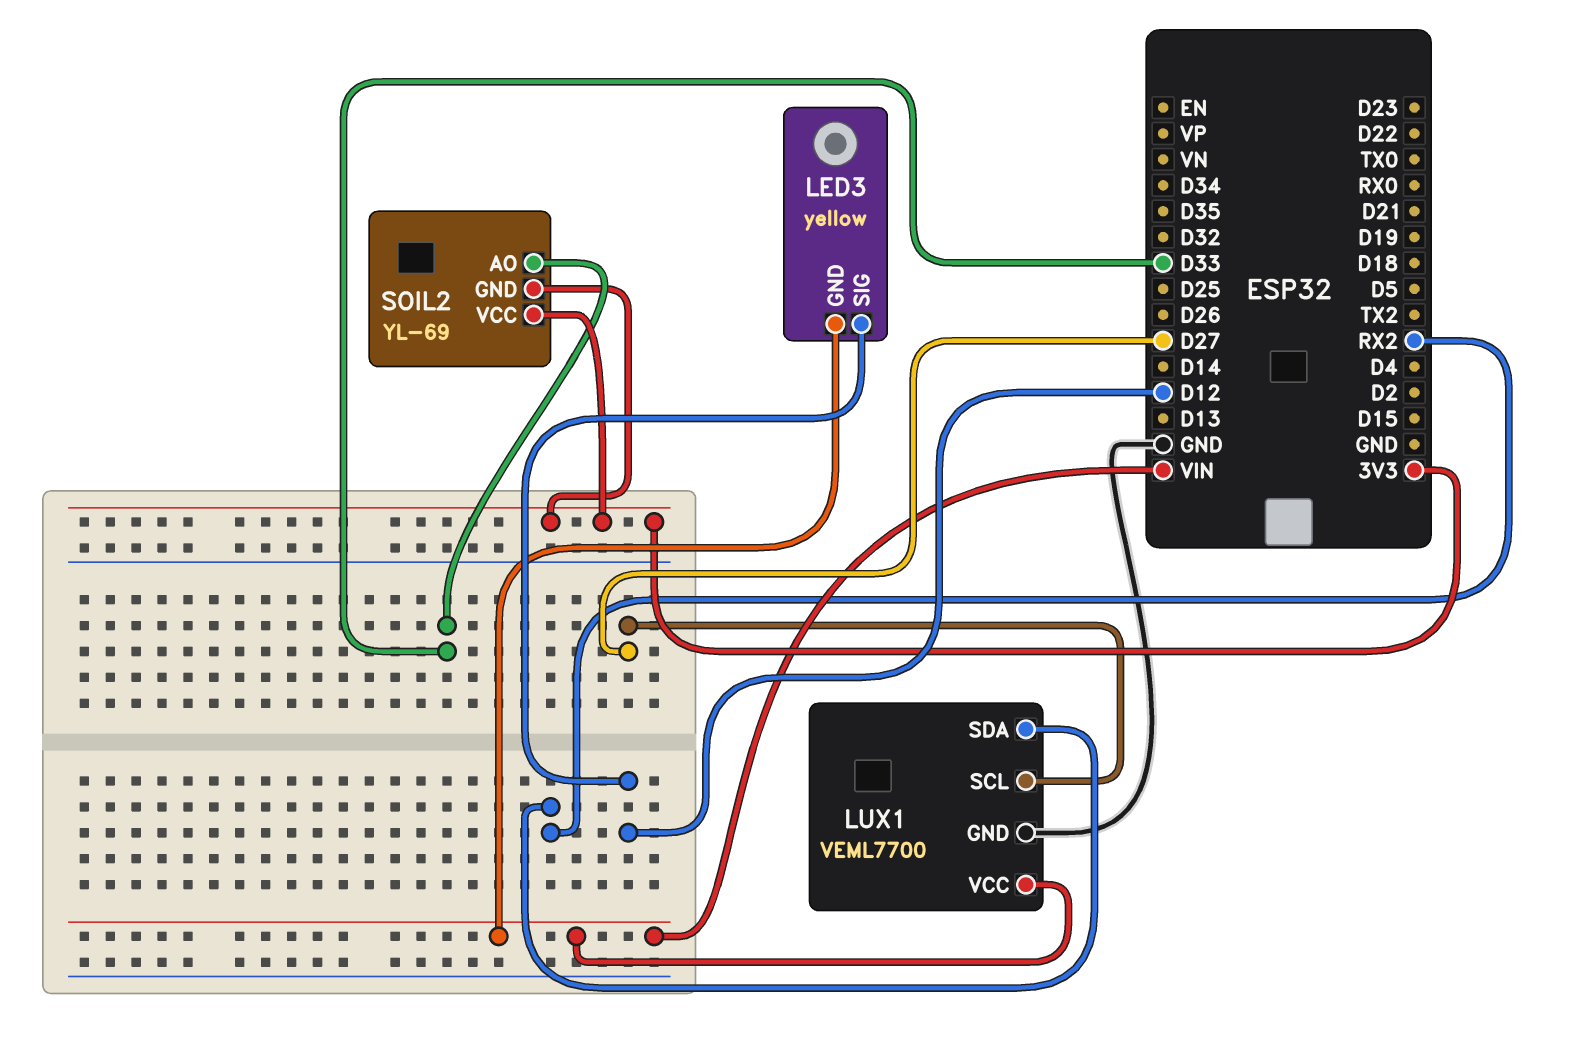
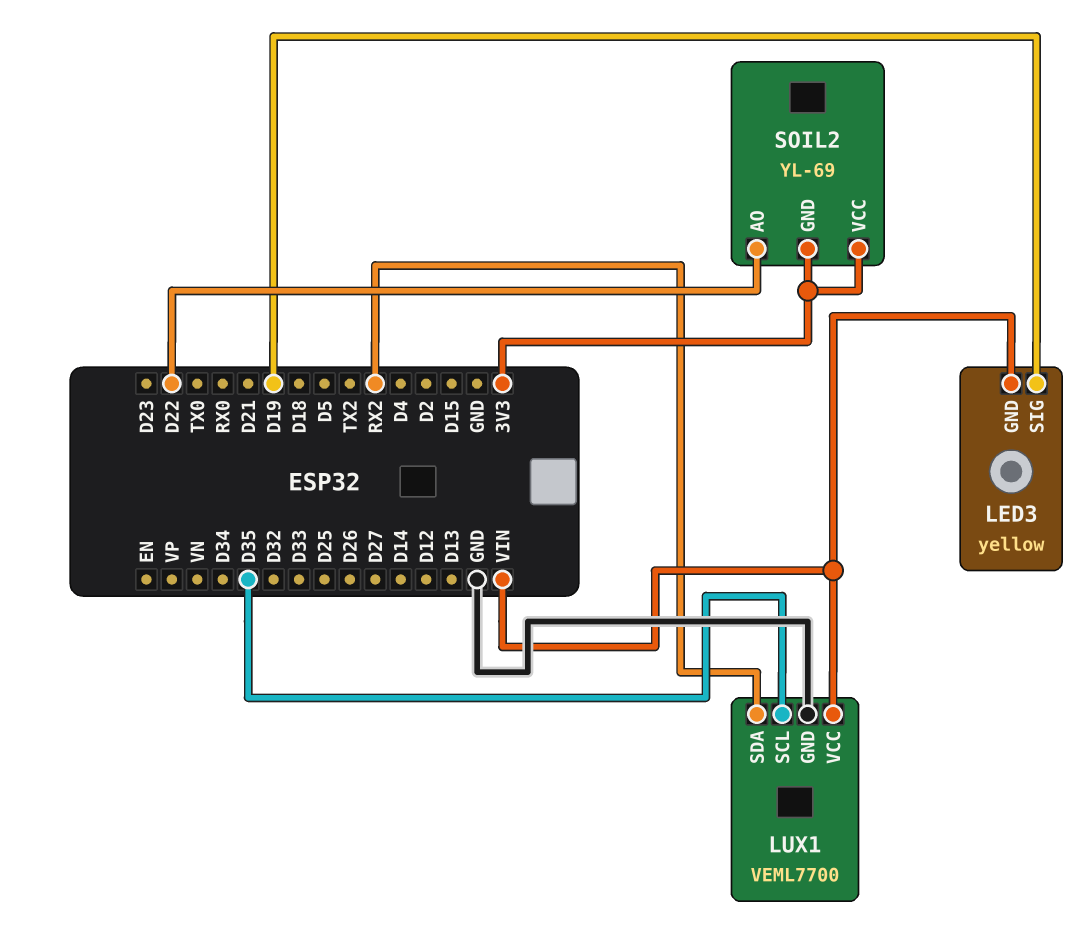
LED3 pin SIG: D12 -> D19
LUX1 pin SCL: D27 -> D35
SOIL2 pin AO: D33 -> D22

